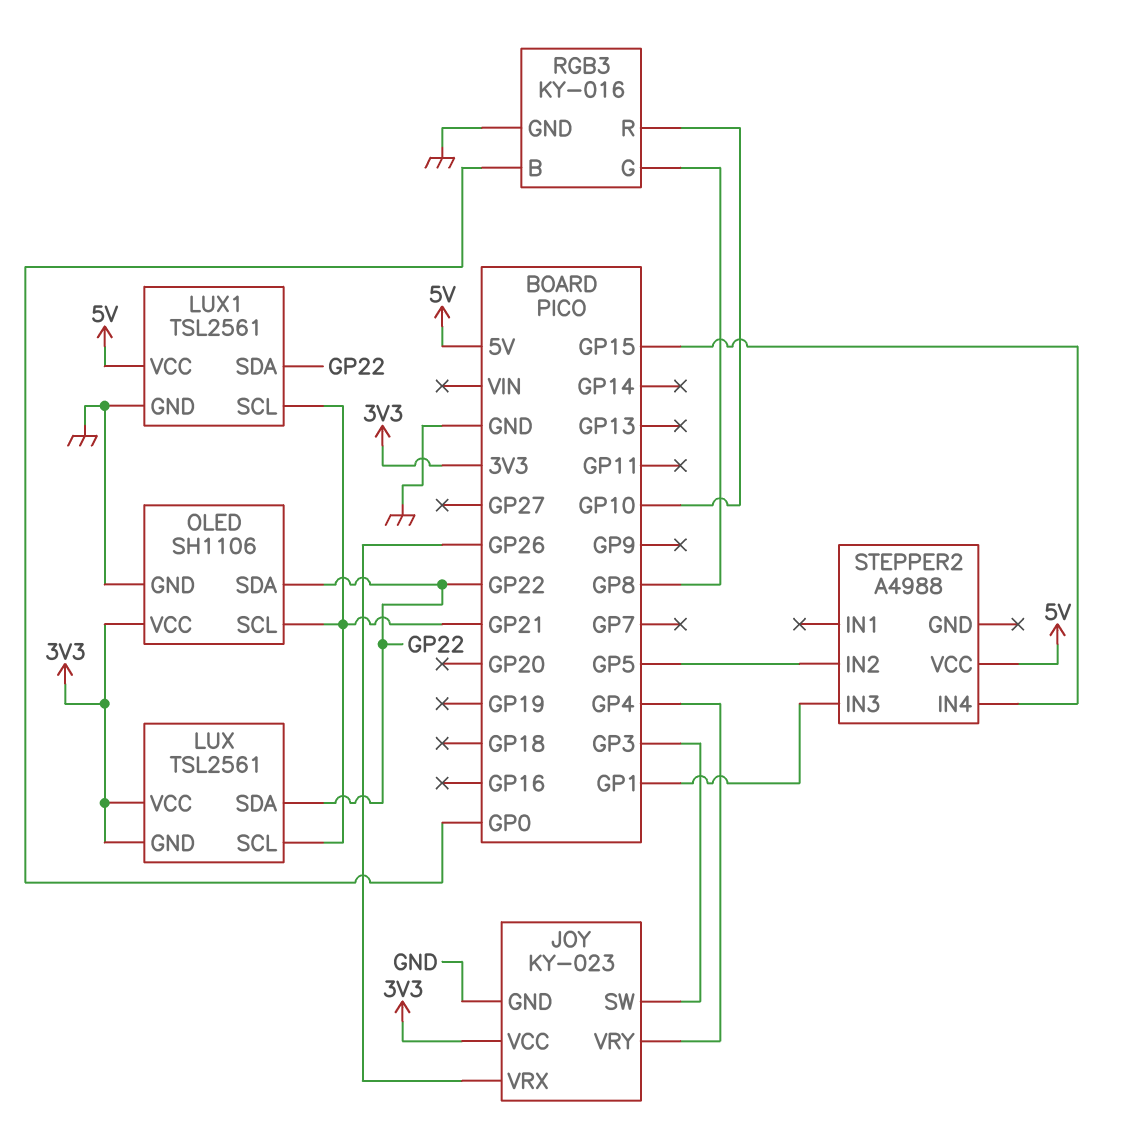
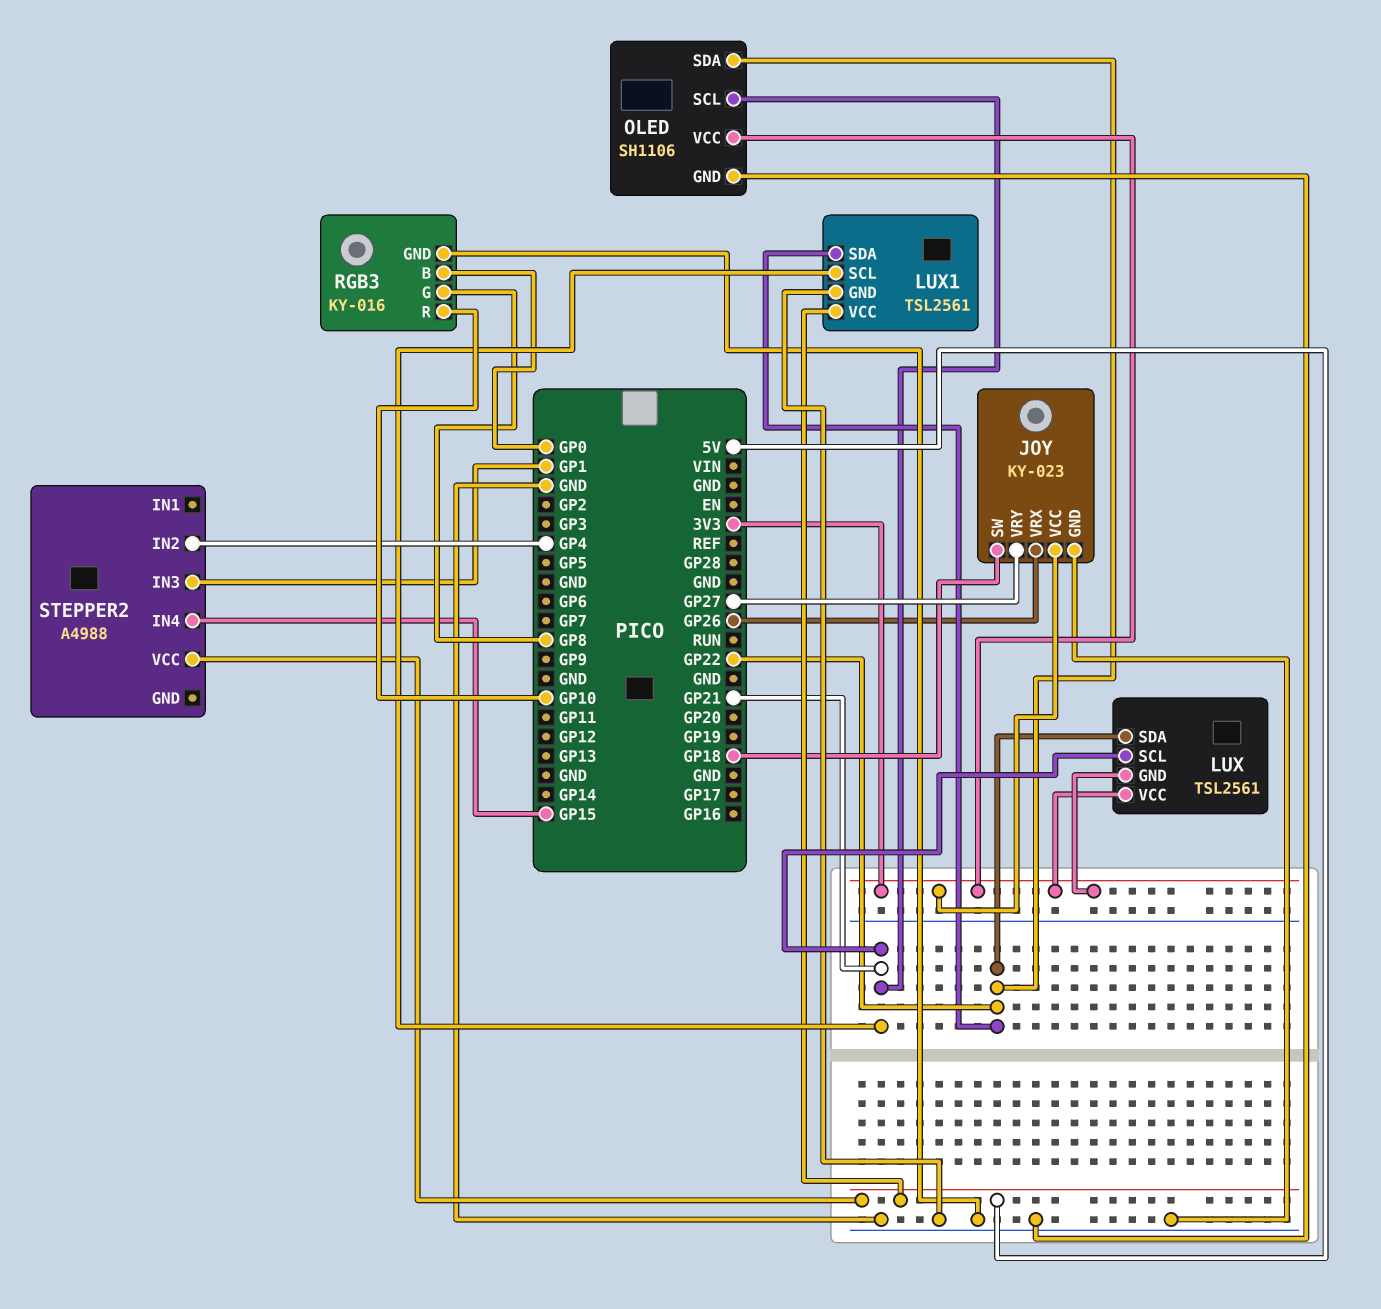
JOY pin SW: GP3 -> GP18
JOY pin VRY: GP4 -> GP27
STEPPER2 pin IN2: GP5 -> GP4

